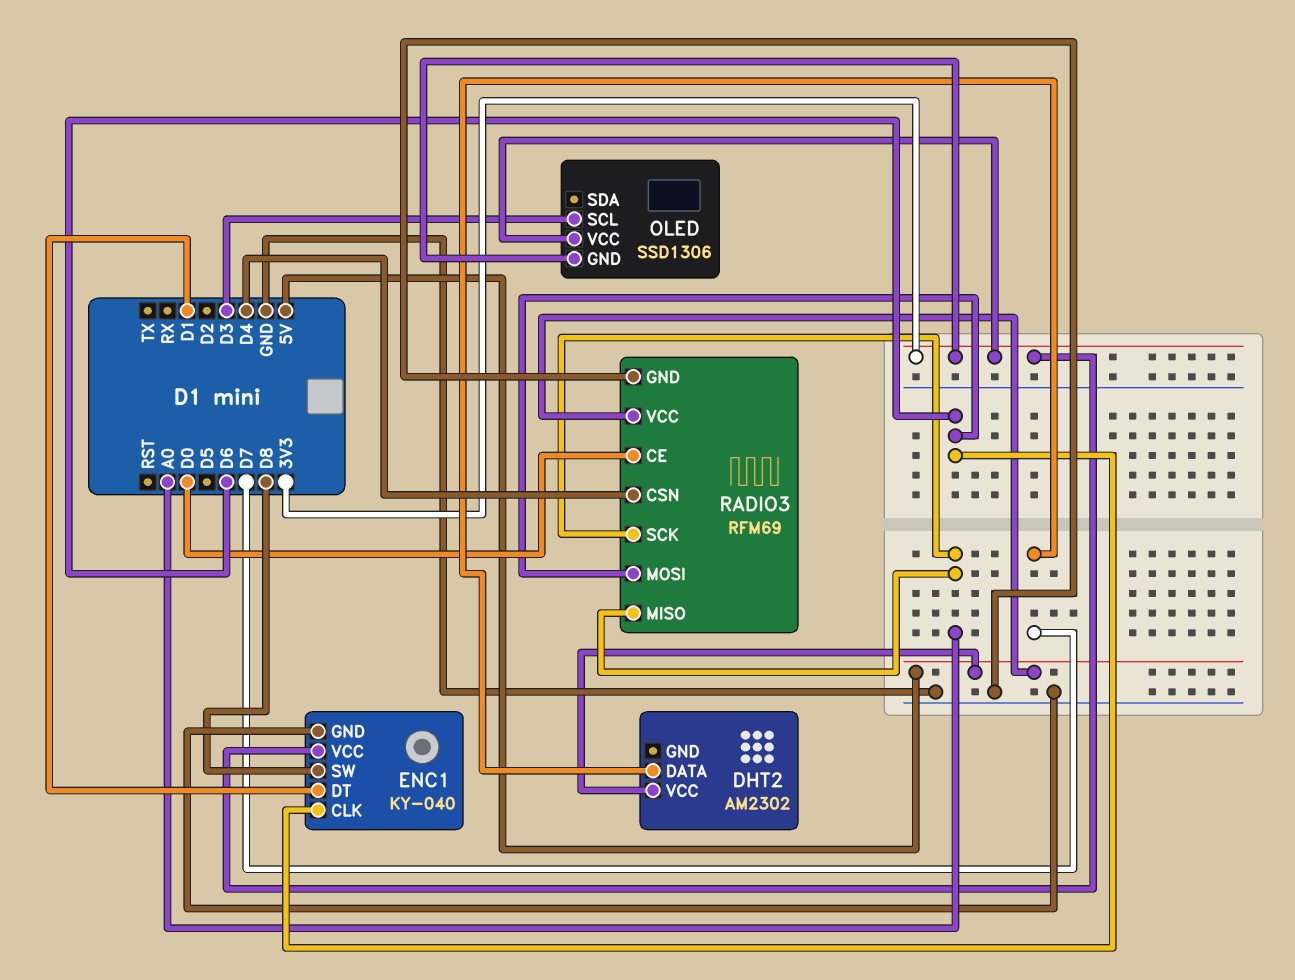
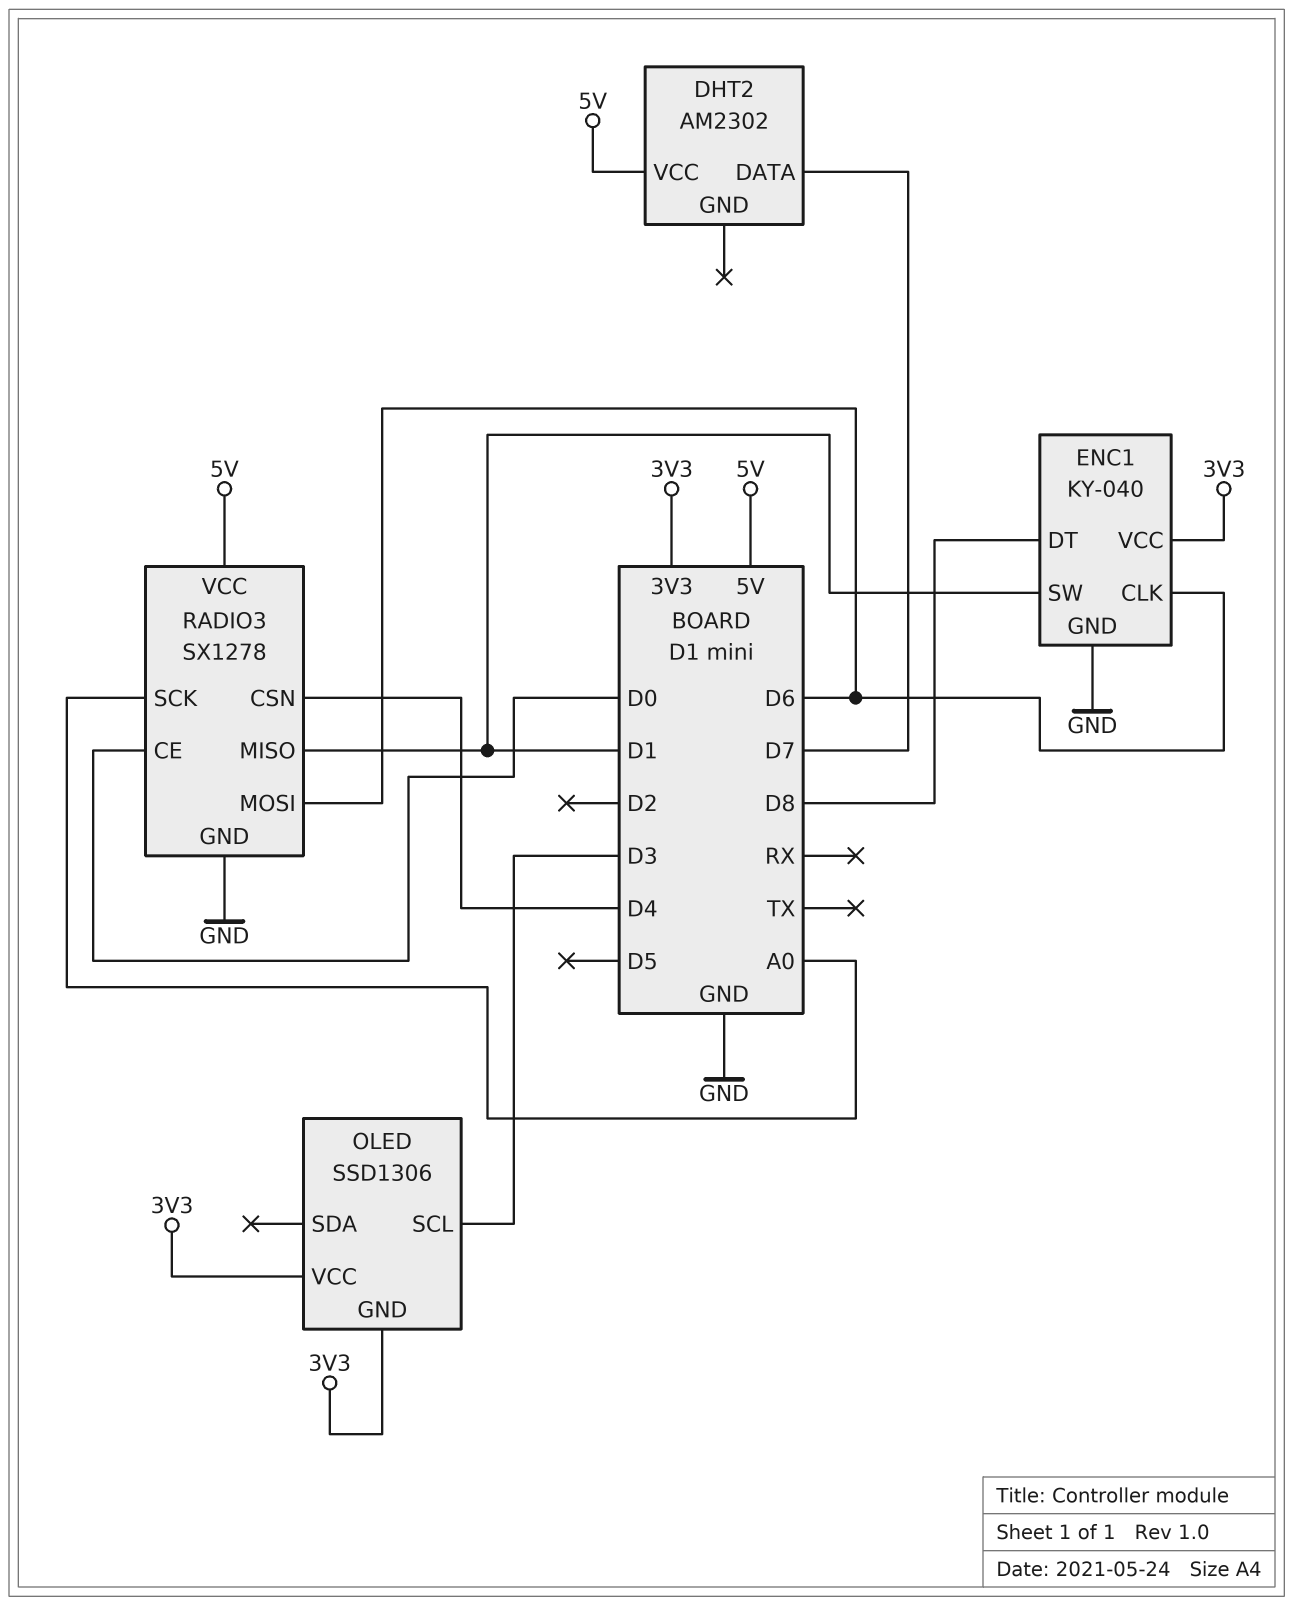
ENC1 pin DT: D1 -> D8
ENC1 pin SW: D8 -> D1
RADIO3: RFM69 -> SX1278
RADIO3 pin MISO: A0 -> D1

